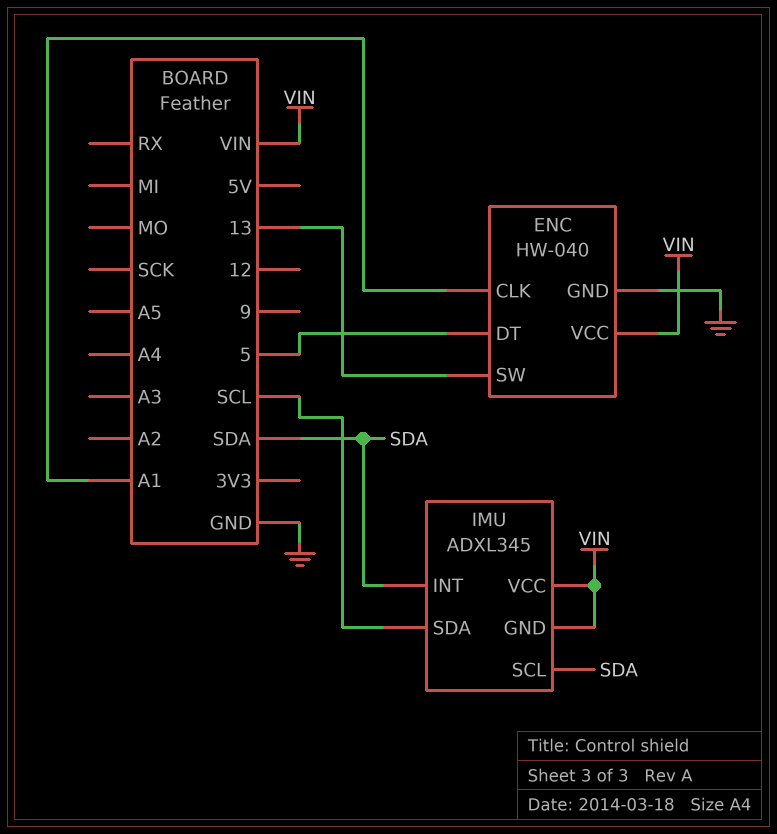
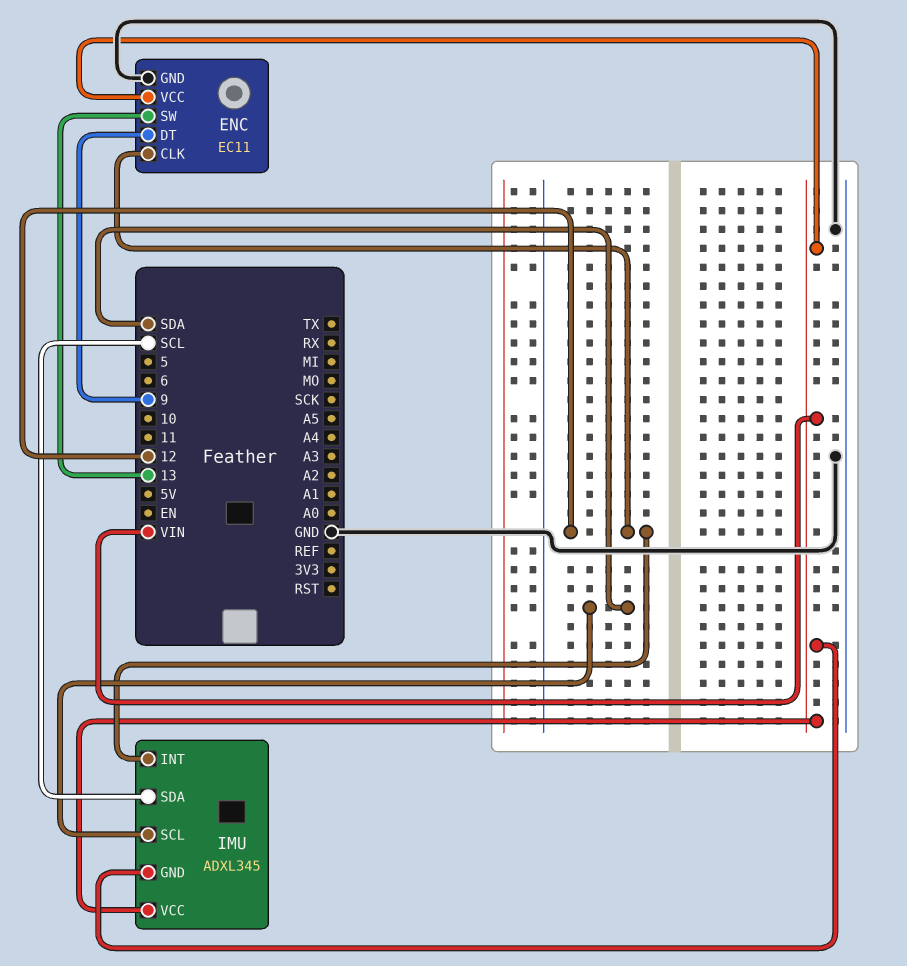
ENC: HW-040 -> EC11
ENC pin CLK: A1 -> 12
ENC pin DT: 5 -> 9
IMU pin INT: SDA -> 12

